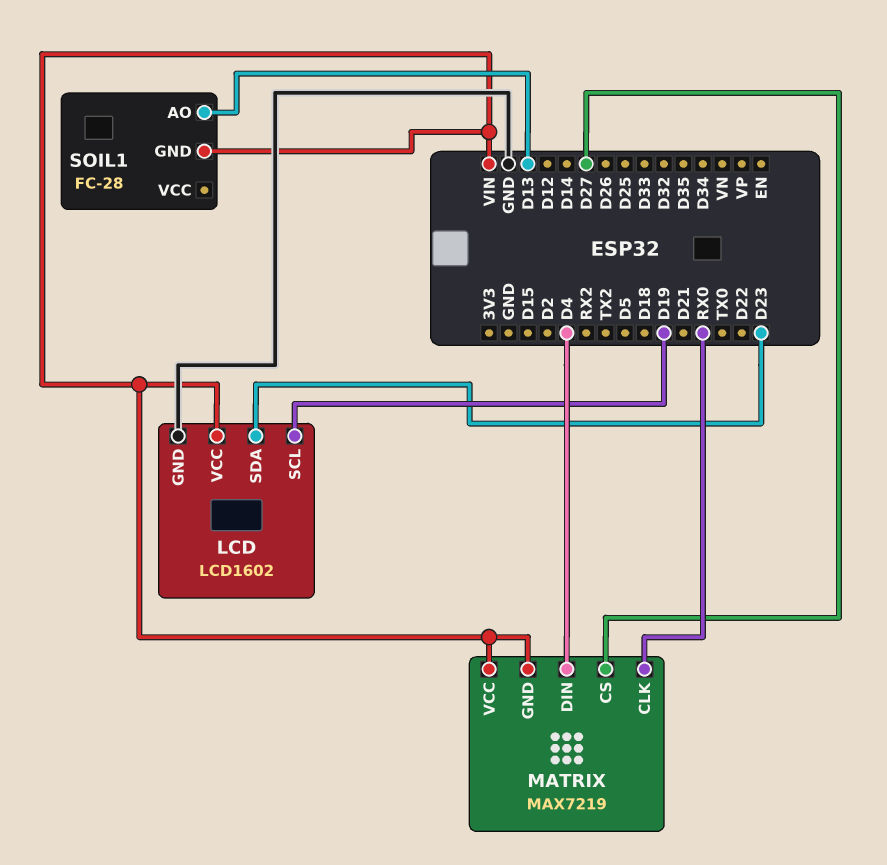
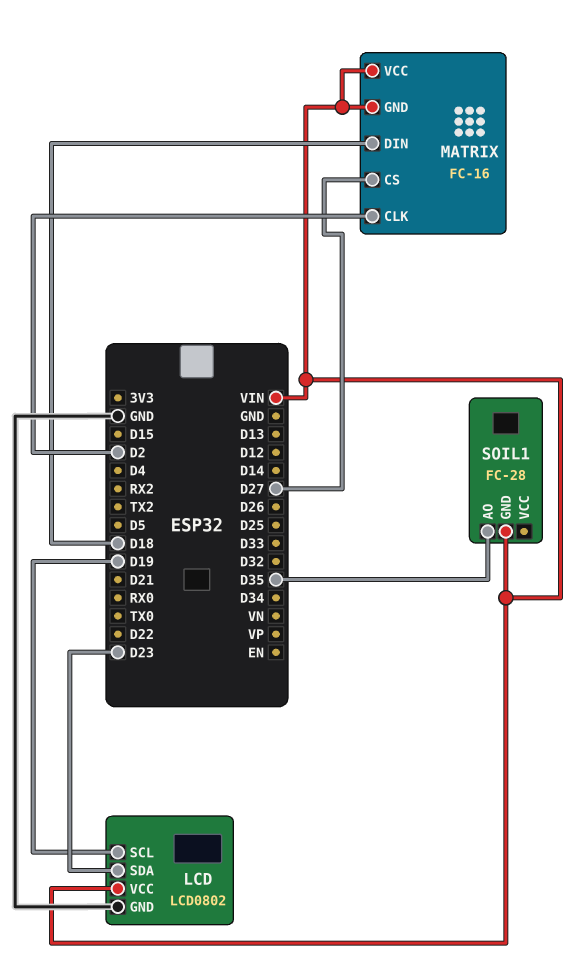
LCD: LCD1602 -> LCD0802
MATRIX: MAX7219 -> FC-16
MATRIX pin CLK: RX0 -> D2
MATRIX pin DIN: D4 -> D18
SOIL1 pin AO: D13 -> D35

